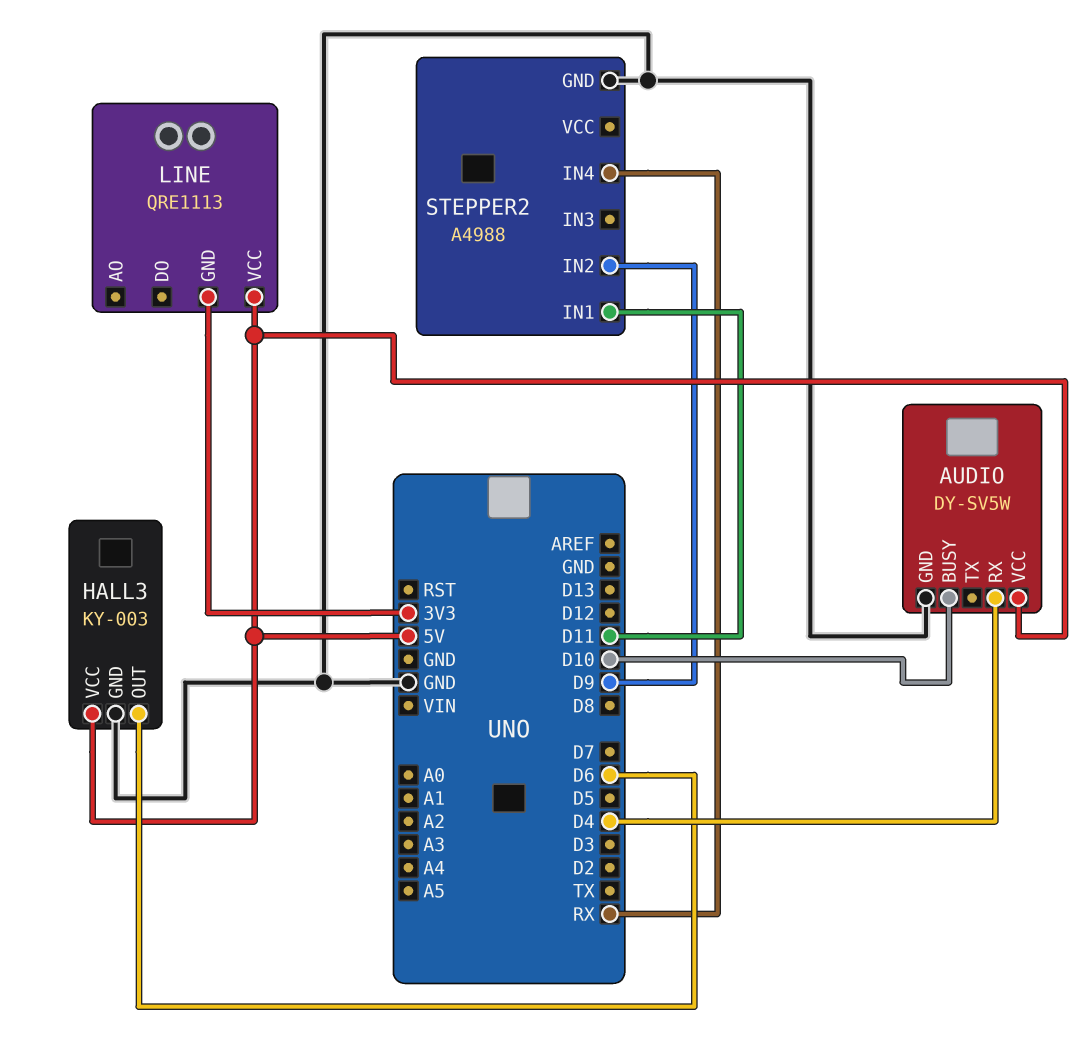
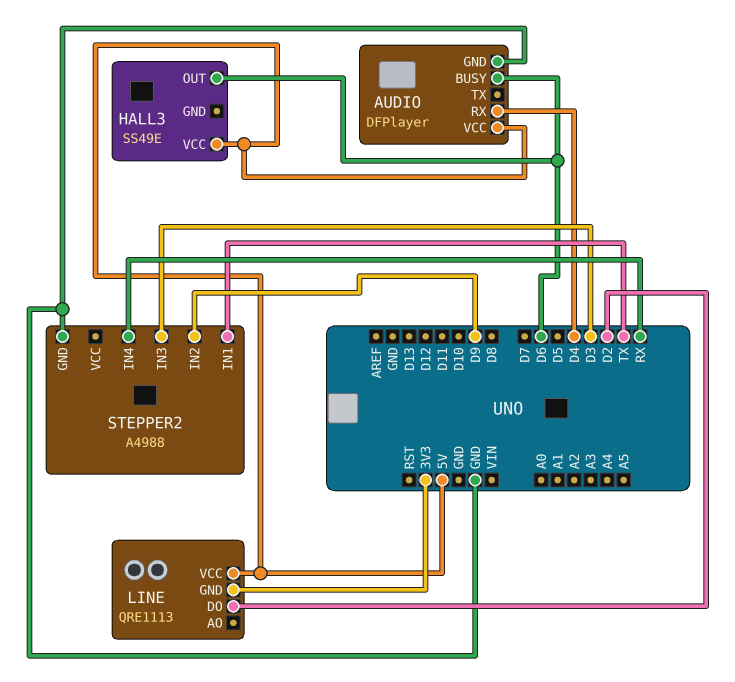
AUDIO: DY-SV5W -> DFPlayer
AUDIO pin BUSY: D10 -> D6
HALL3: KY-003 -> SS49E
HALL3 pin GND: GND -> none
LINE pin DO: none -> D2
STEPPER2 pin IN1: D11 -> TX
STEPPER2 pin IN3: none -> D3

